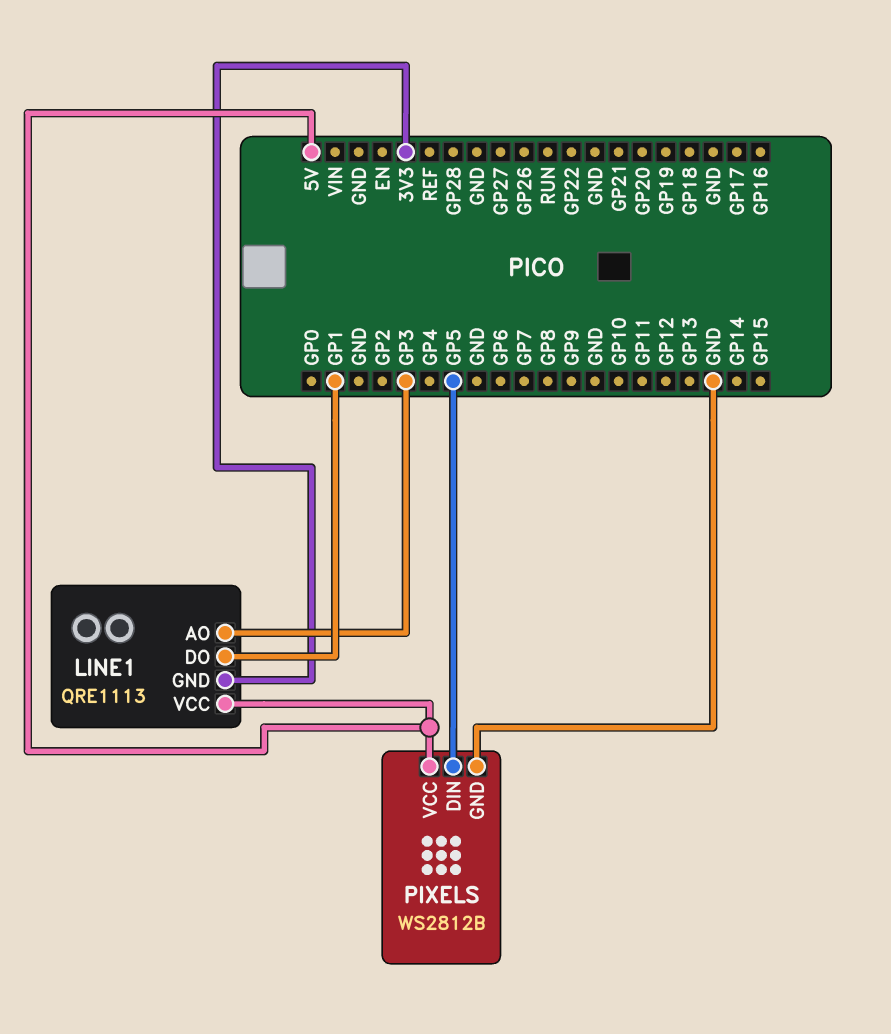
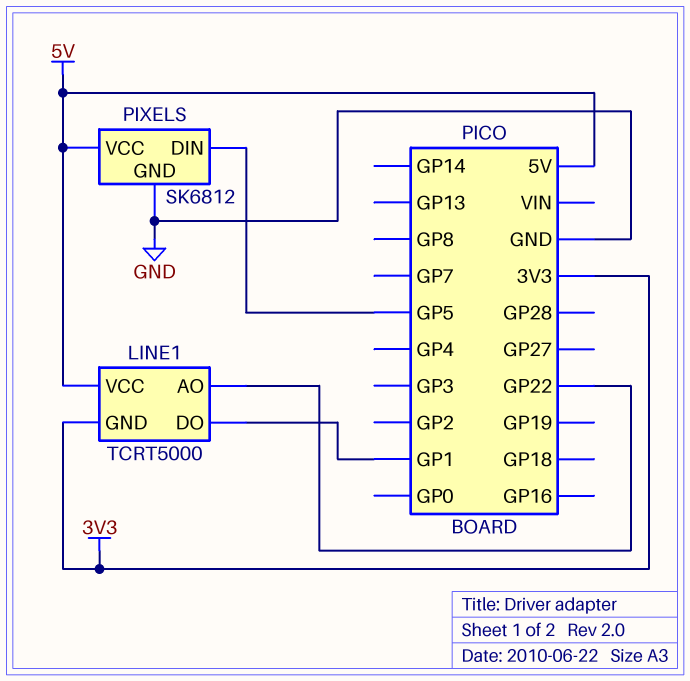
LINE1: QRE1113 -> TCRT5000
LINE1 pin AO: GP3 -> GP22
PIXELS: WS2812B -> SK6812

